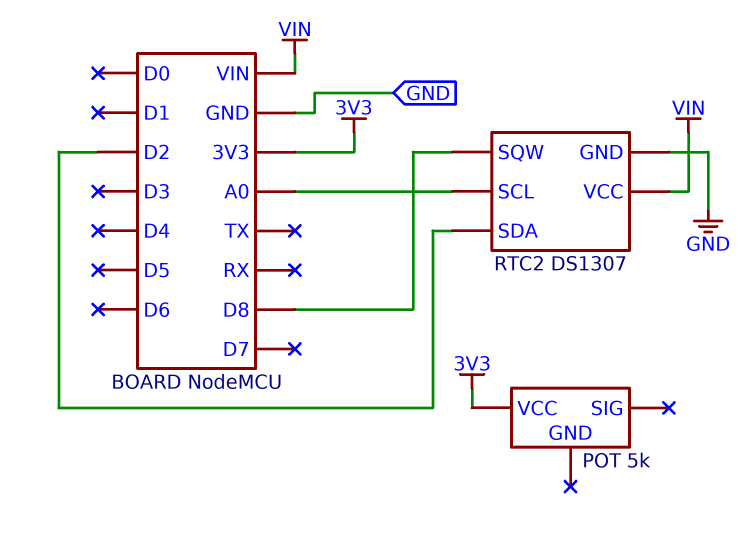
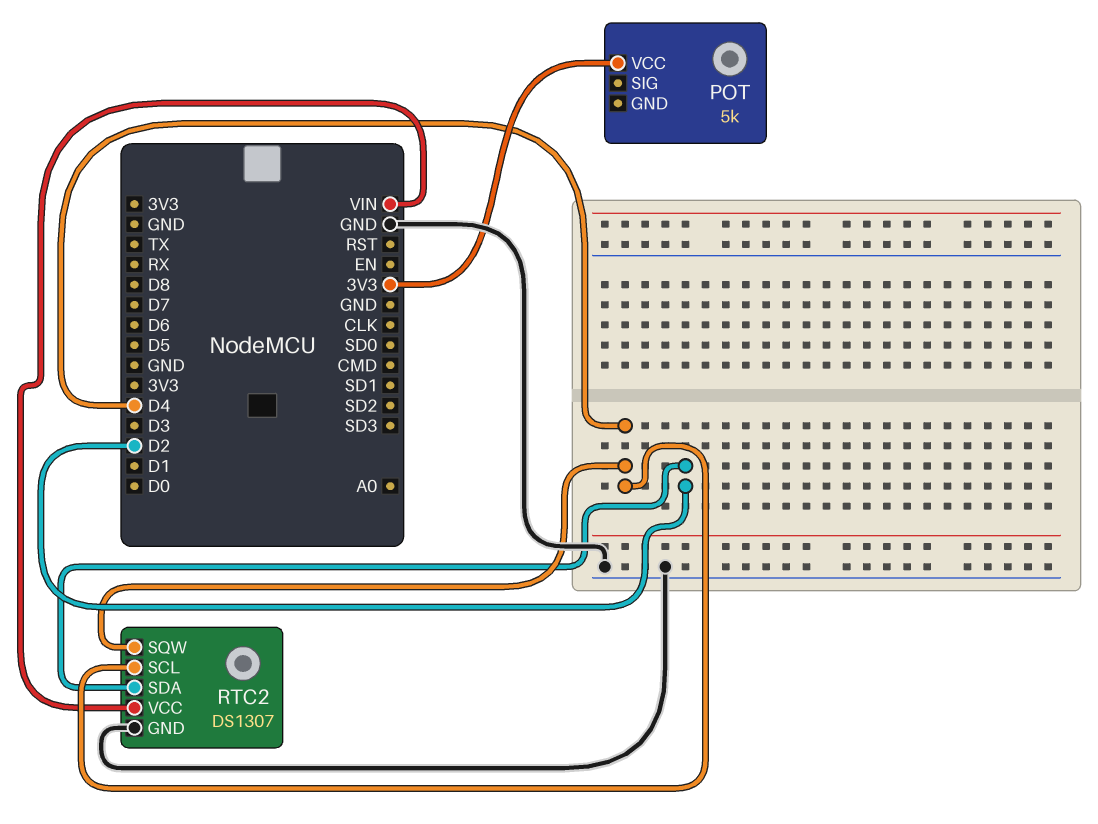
RTC2 pin SCL: A0 -> D4
RTC2 pin SQW: D8 -> D4

